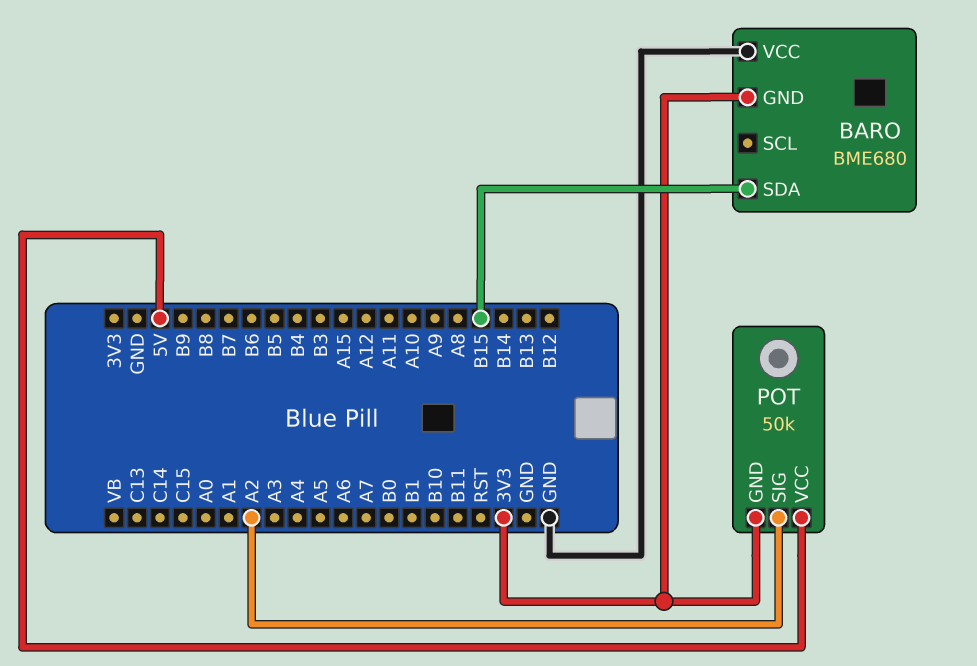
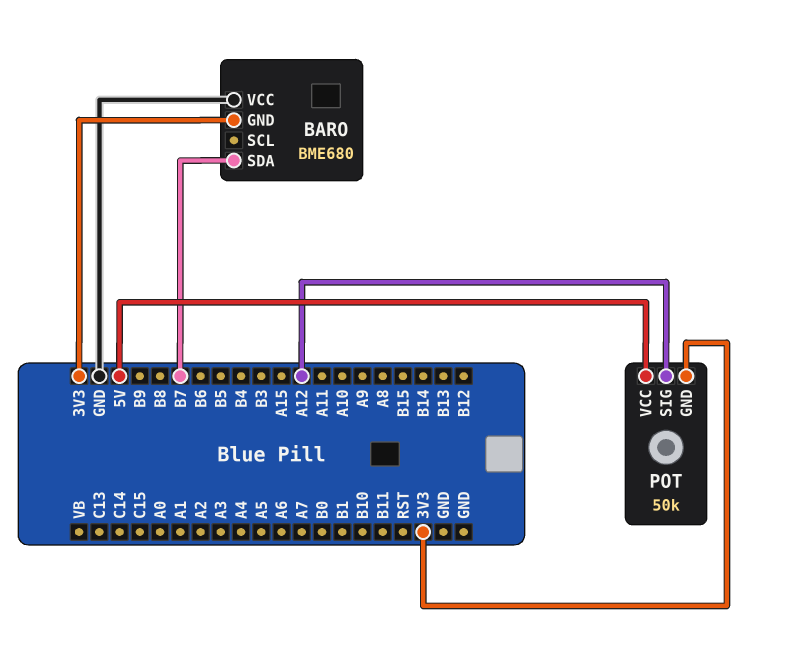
BARO pin SDA: B15 -> B7
POT pin SIG: A2 -> A12

